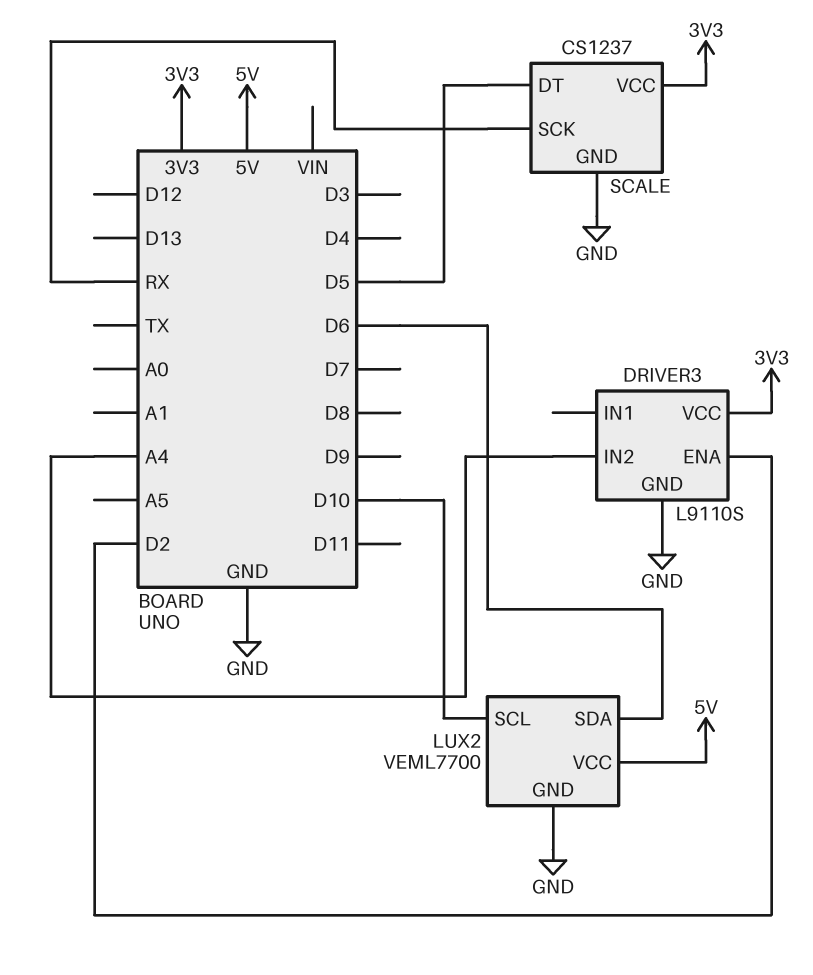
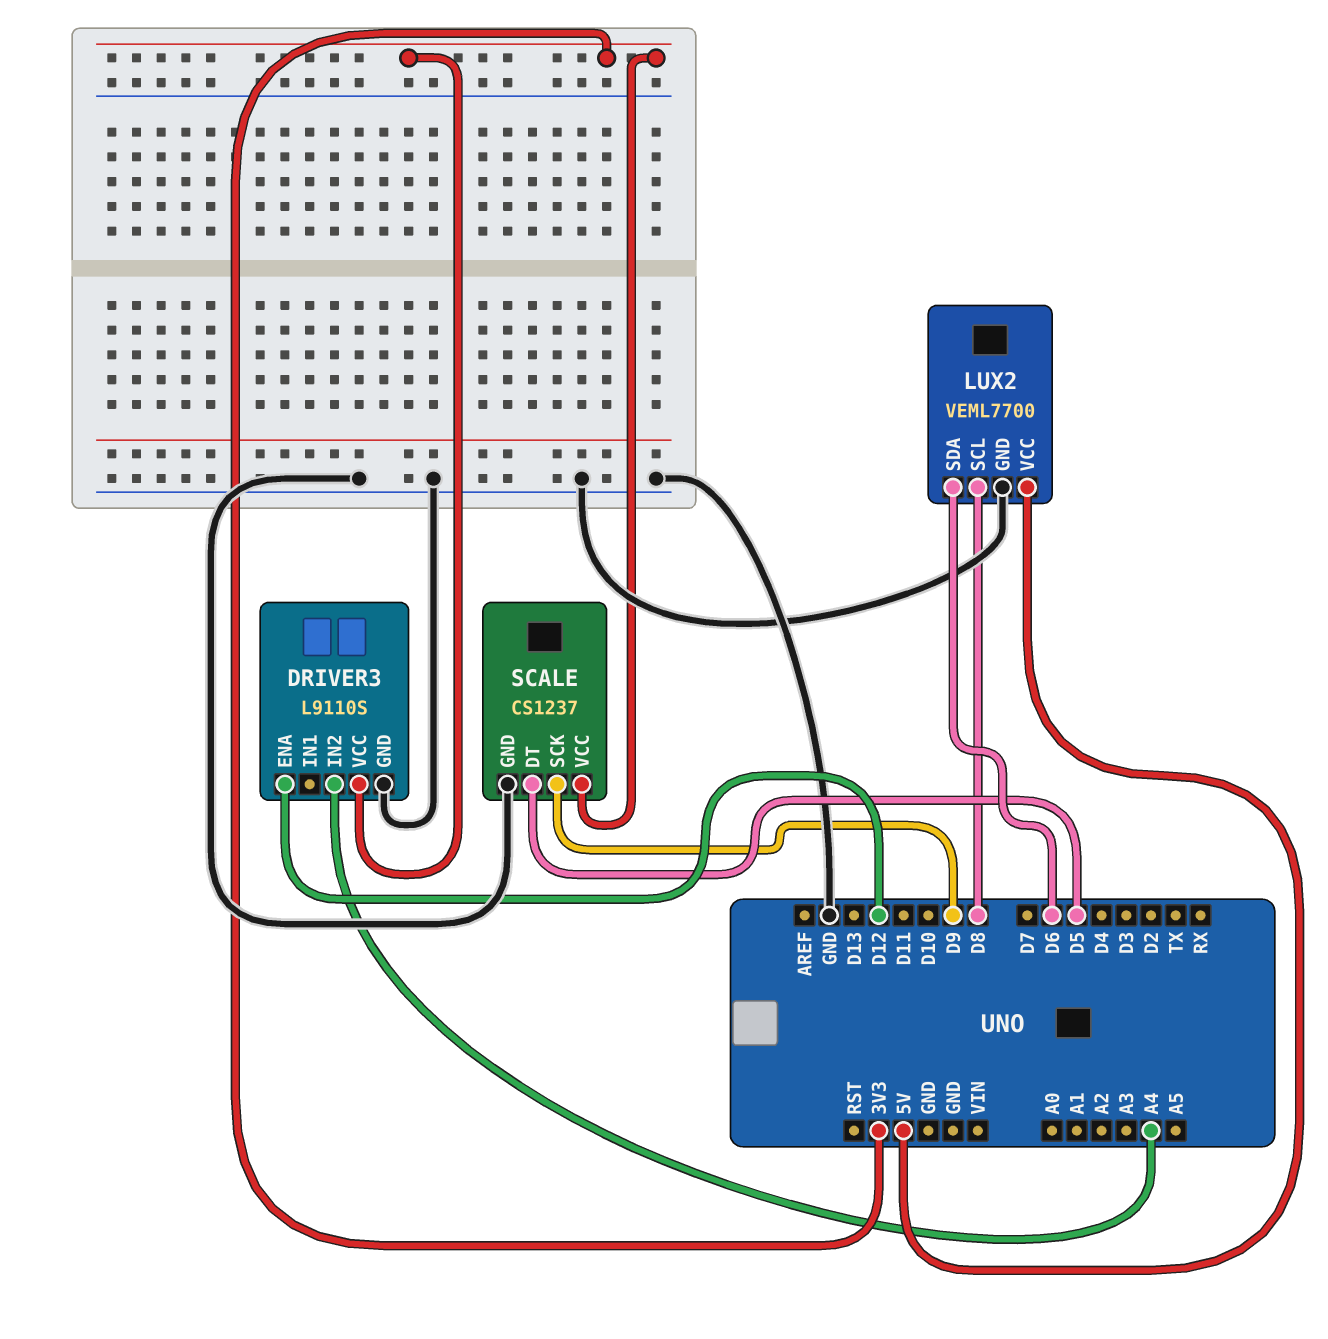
DRIVER3 pin ENA: D2 -> D12
LUX2 pin SCL: D10 -> D8
SCALE pin SCK: RX -> D9

